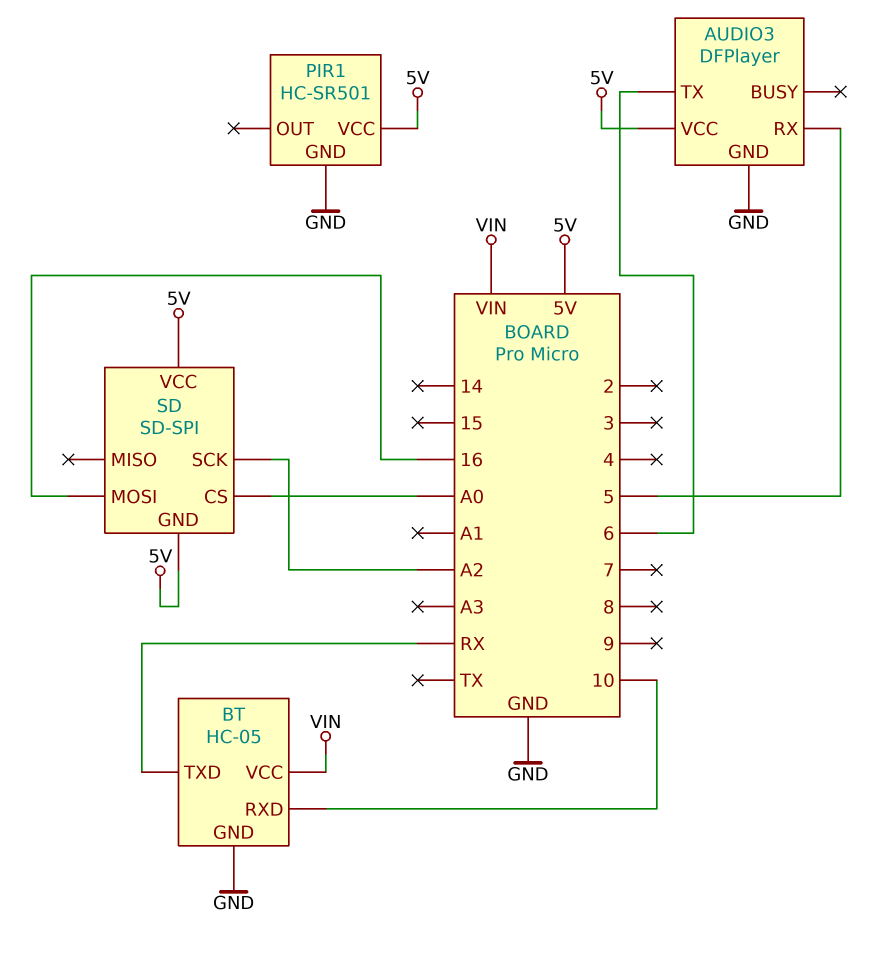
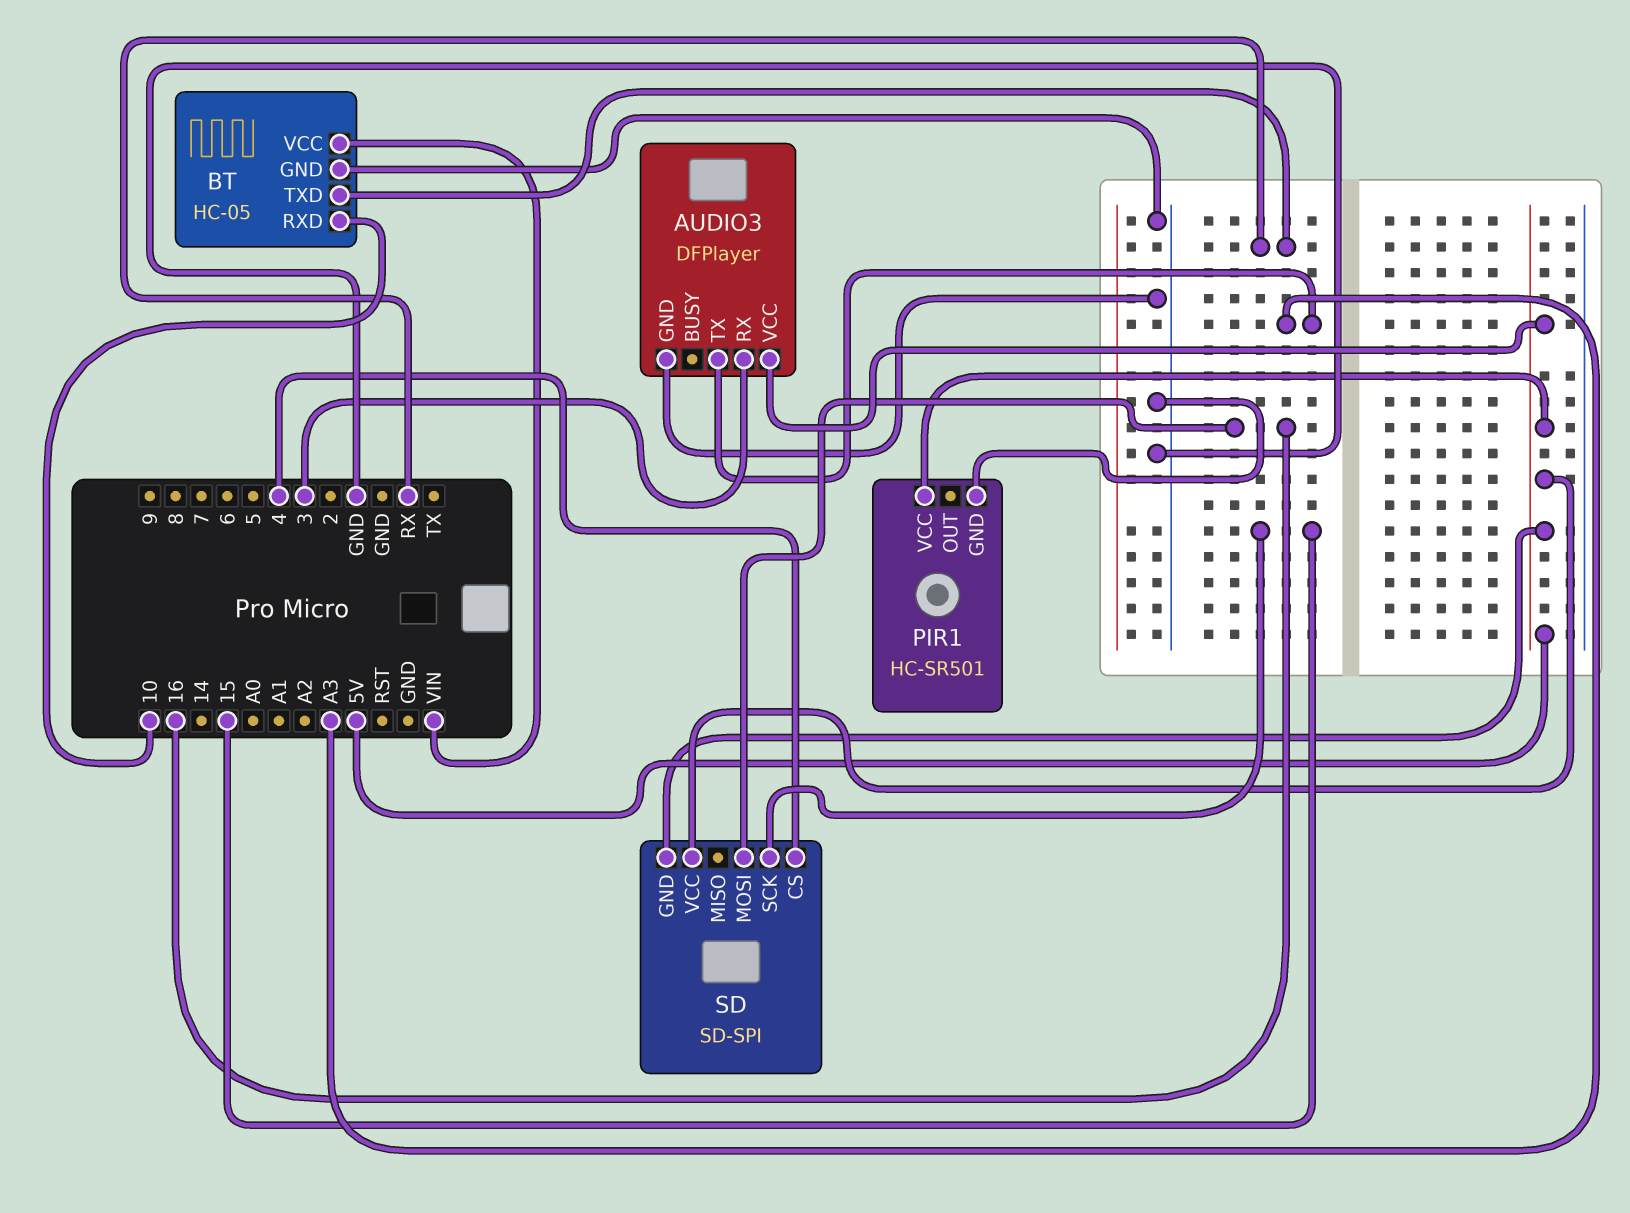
AUDIO3 pin RX: 5 -> 3
AUDIO3 pin TX: 6 -> A3
SD pin CS: A0 -> 4
SD pin SCK: A2 -> 15

